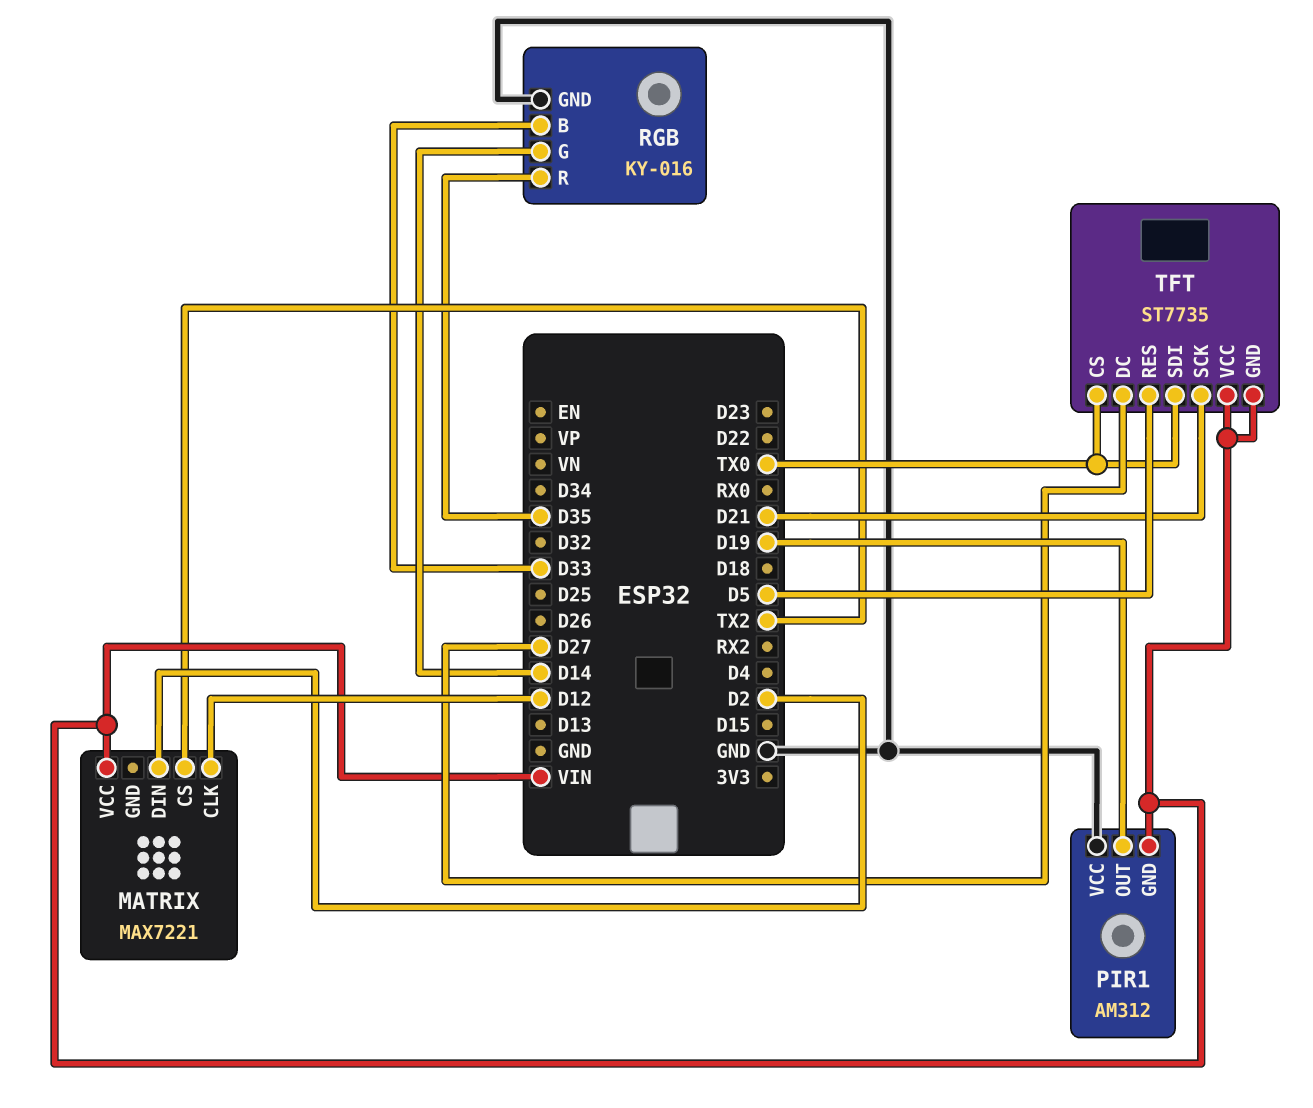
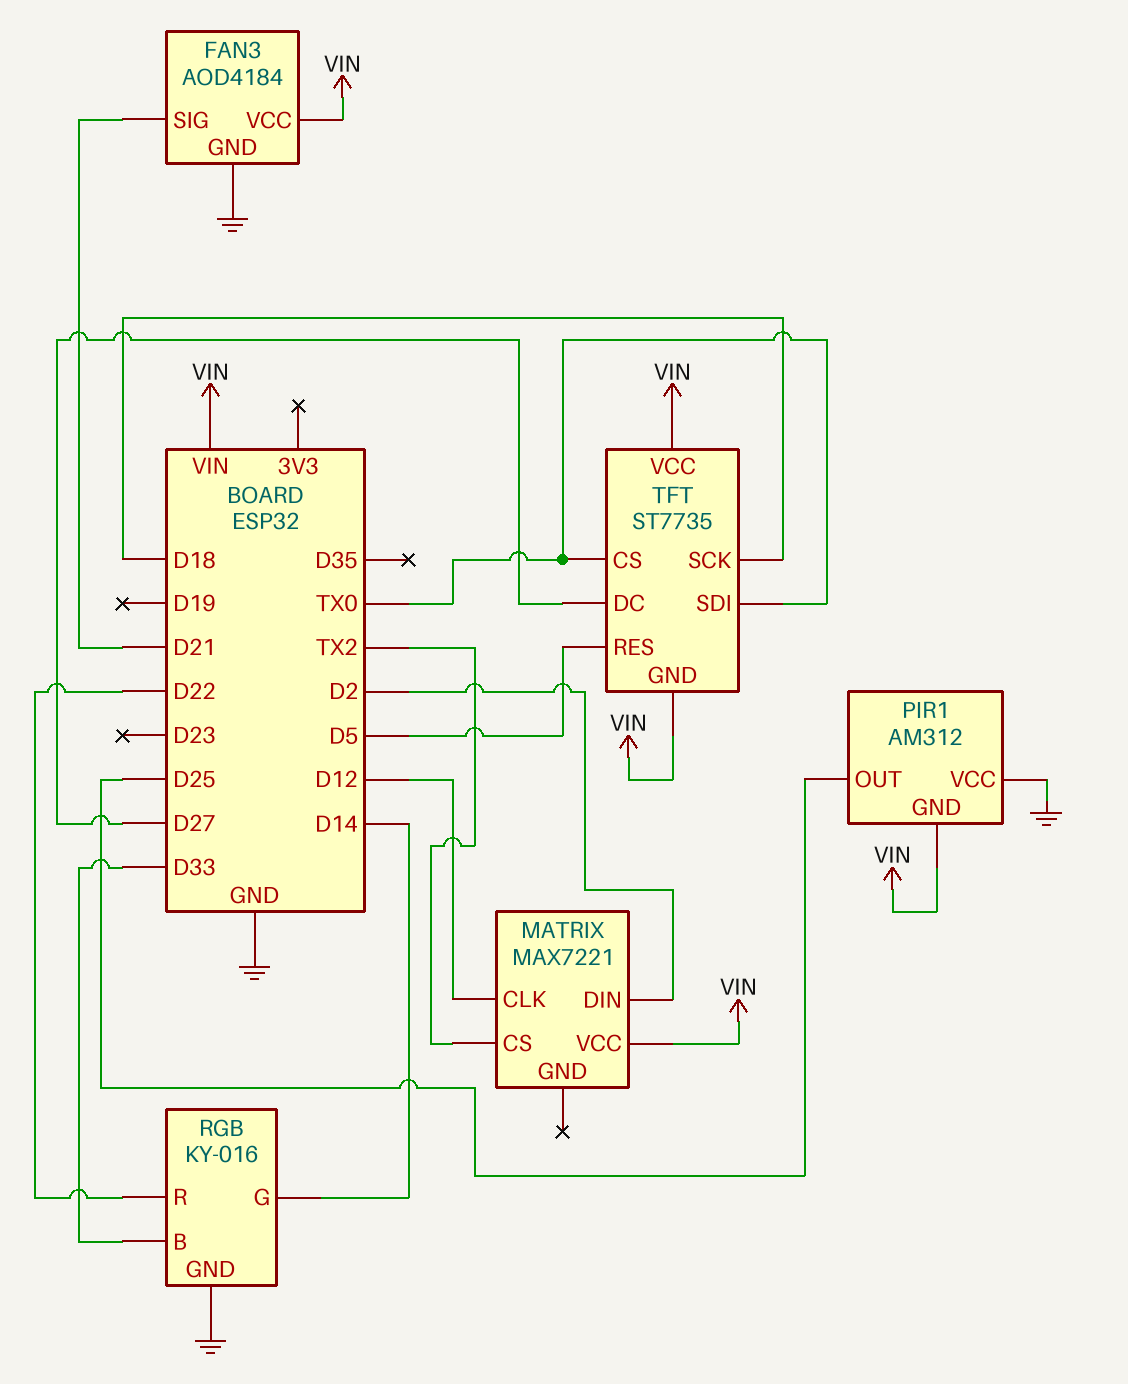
FAN3: none -> AOD4184
FAN3 pin GND: none -> GND
FAN3 pin SIG: none -> D21
FAN3 pin VCC: none -> VIN
PIR1 pin OUT: D19 -> D25
RGB pin R: D35 -> D22
TFT pin SCK: D21 -> D18

